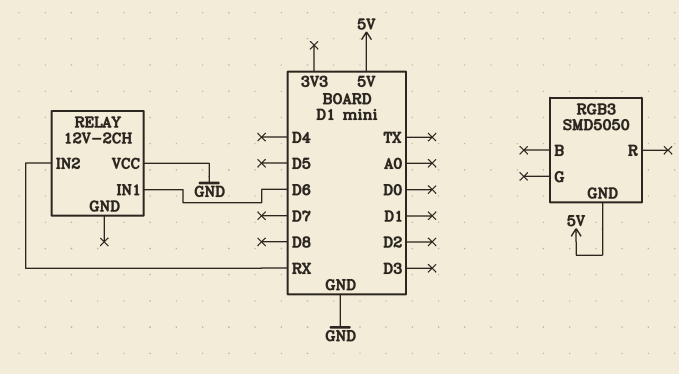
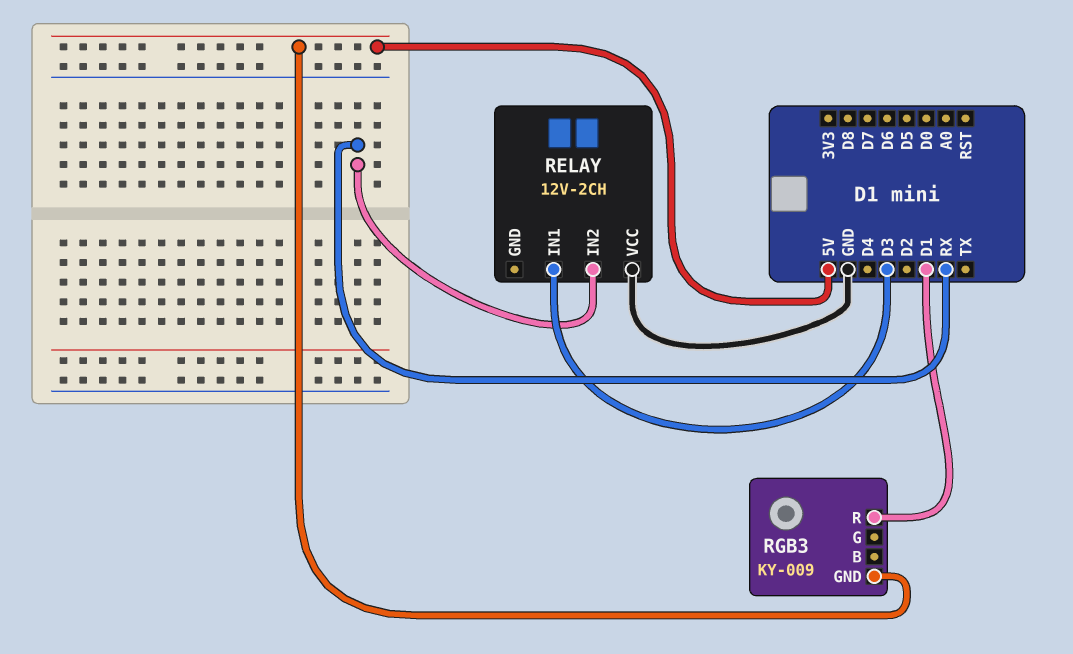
RELAY pin IN1: D6 -> D3
RGB3: SMD5050 -> KY-009
RGB3 pin R: none -> D1

